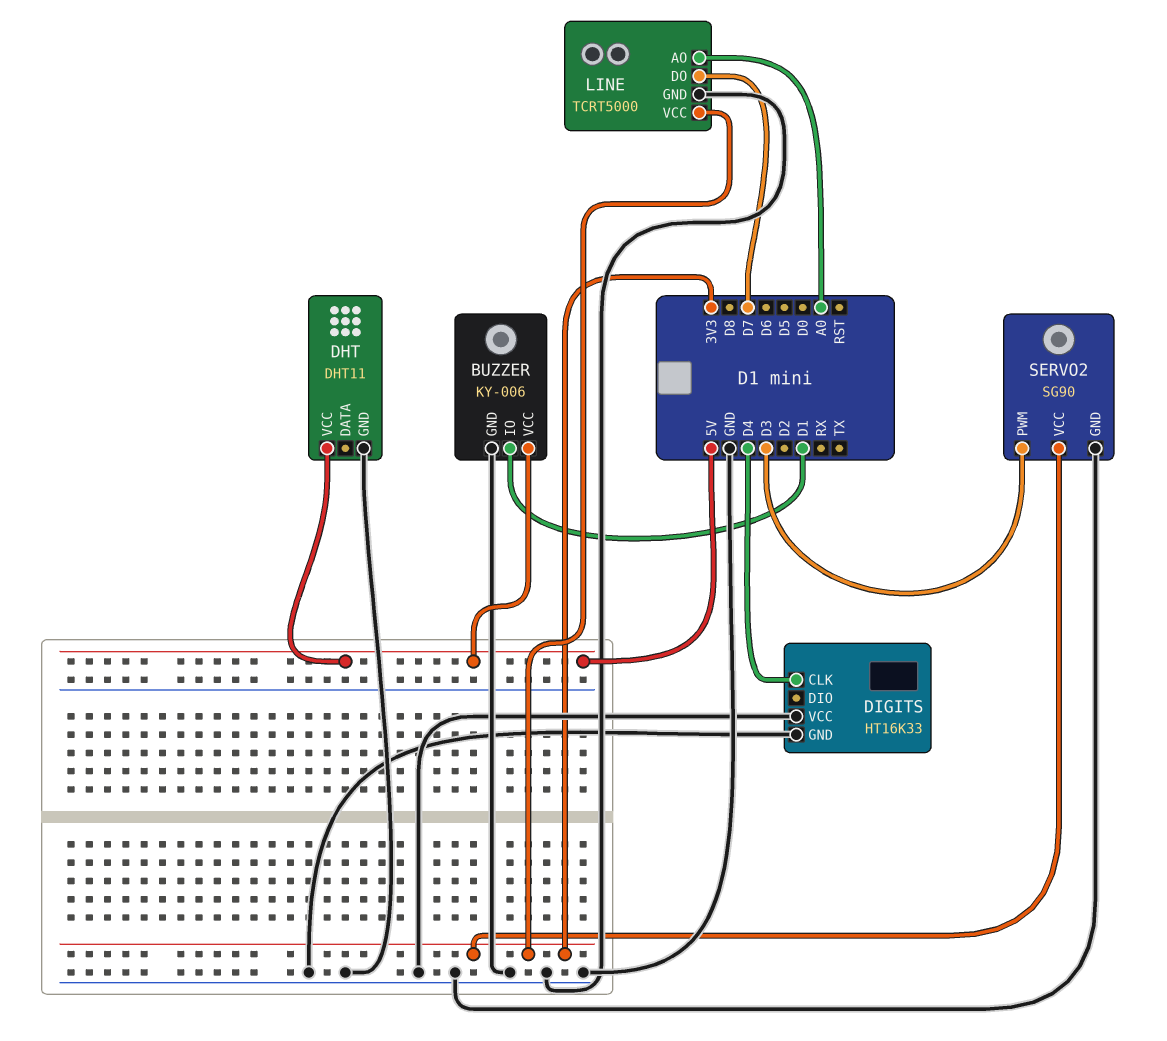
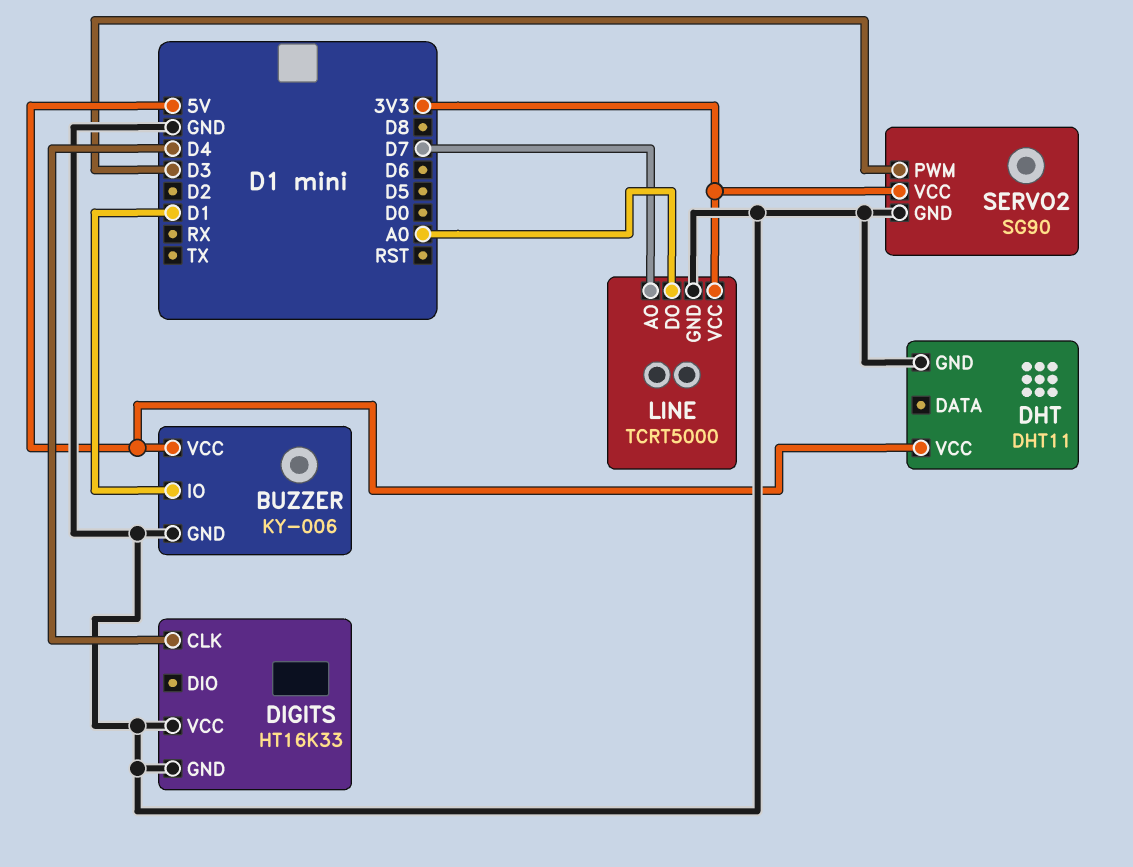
LINE pin AO: A0 -> D7
LINE pin DO: D7 -> A0

